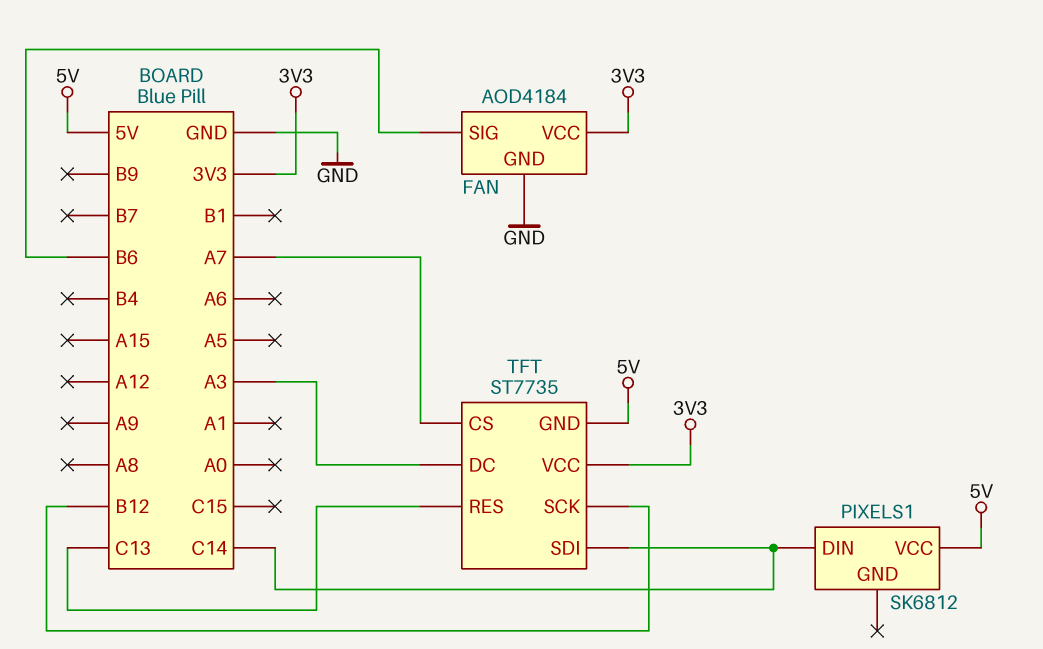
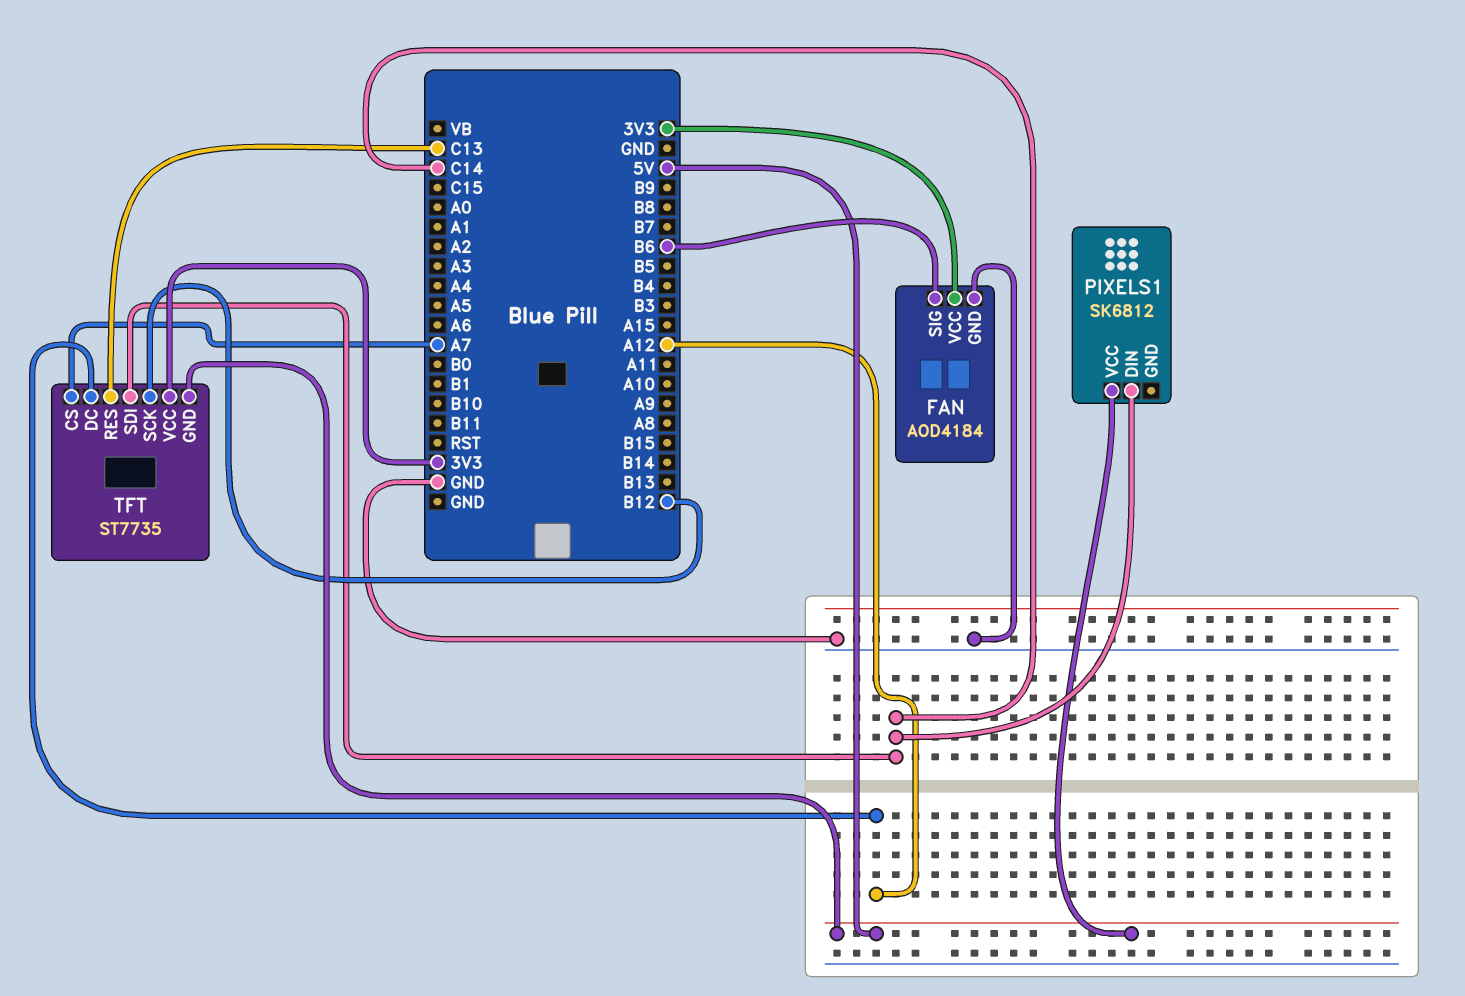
TFT pin DC: A3 -> A12

